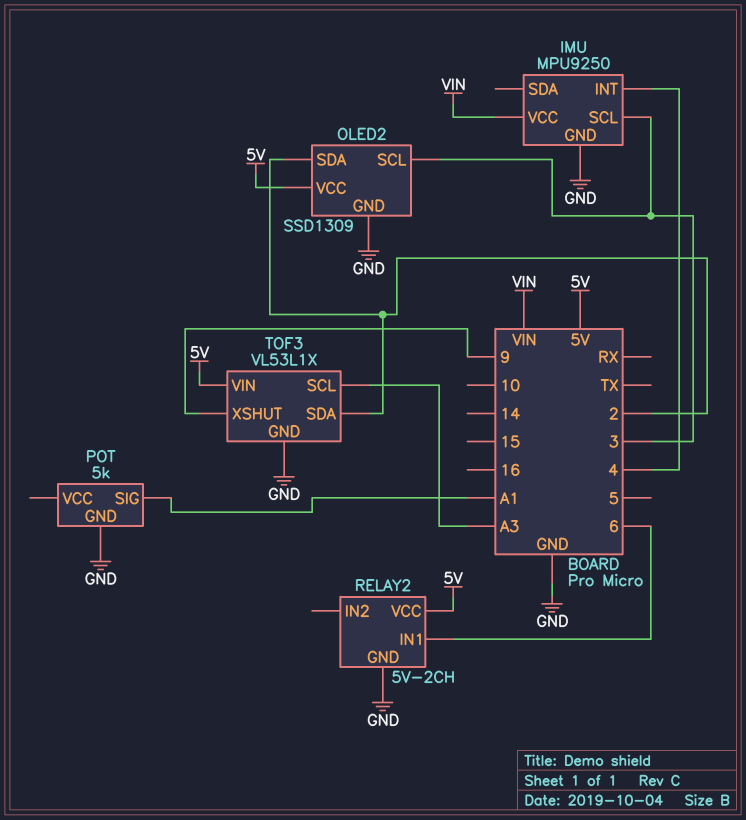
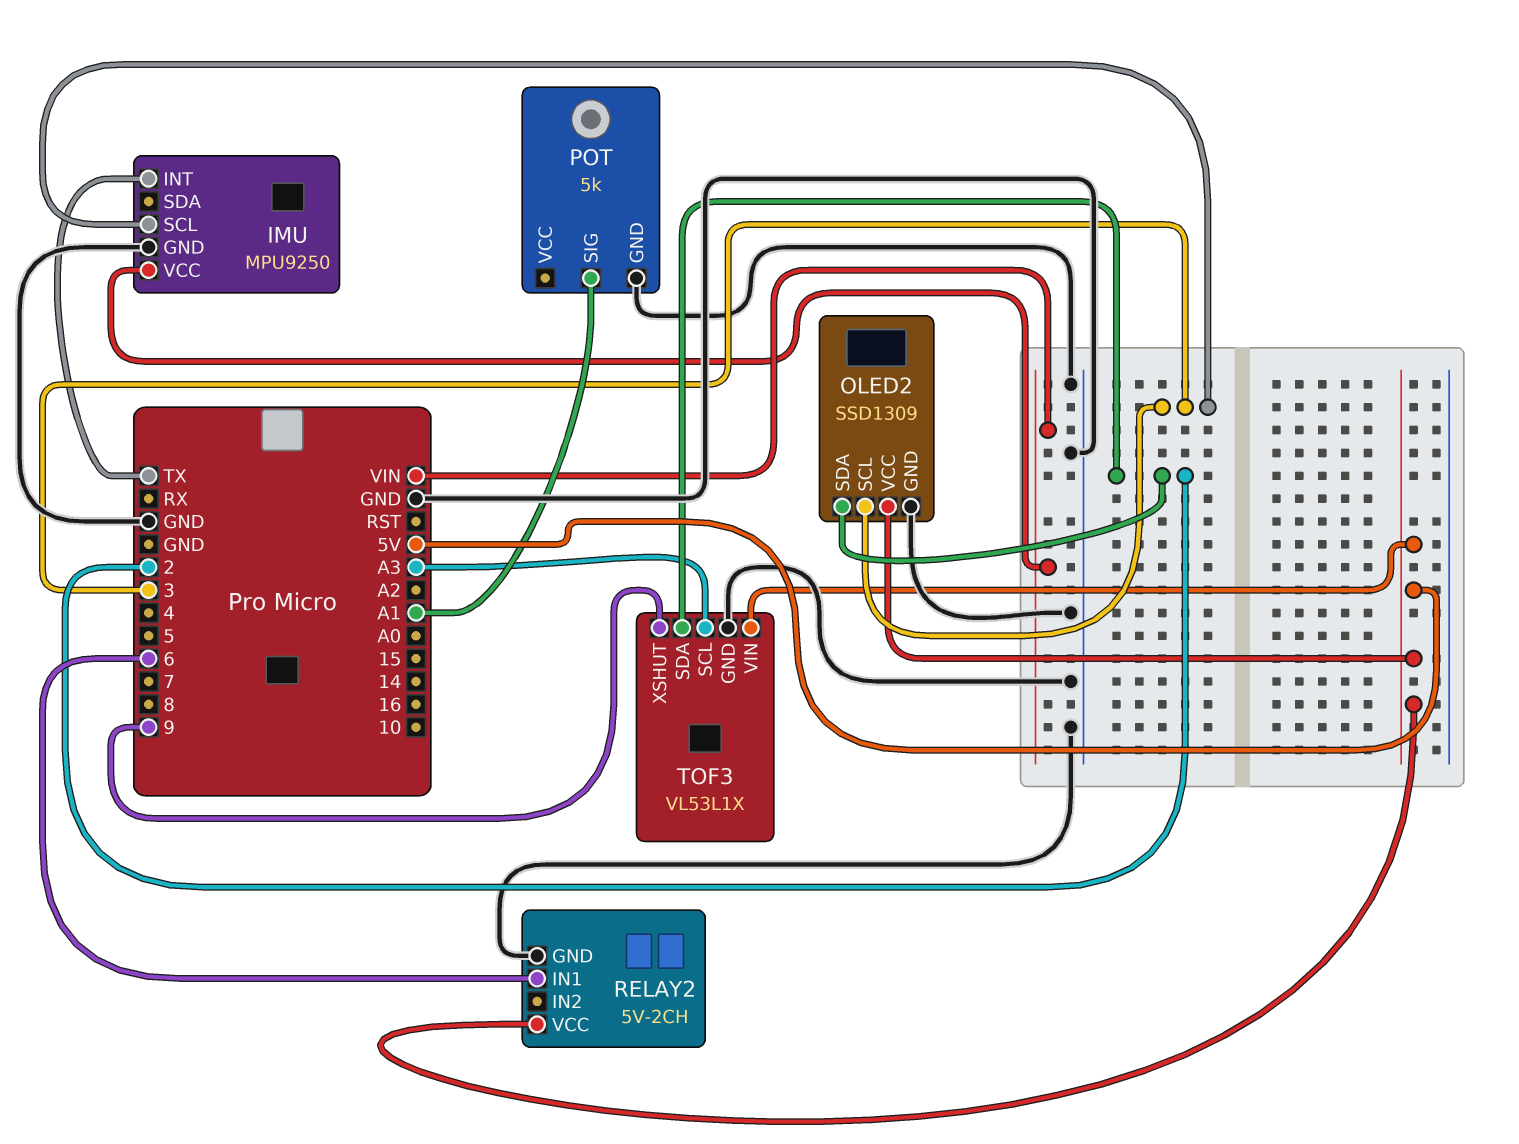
IMU pin INT: 4 -> TX

